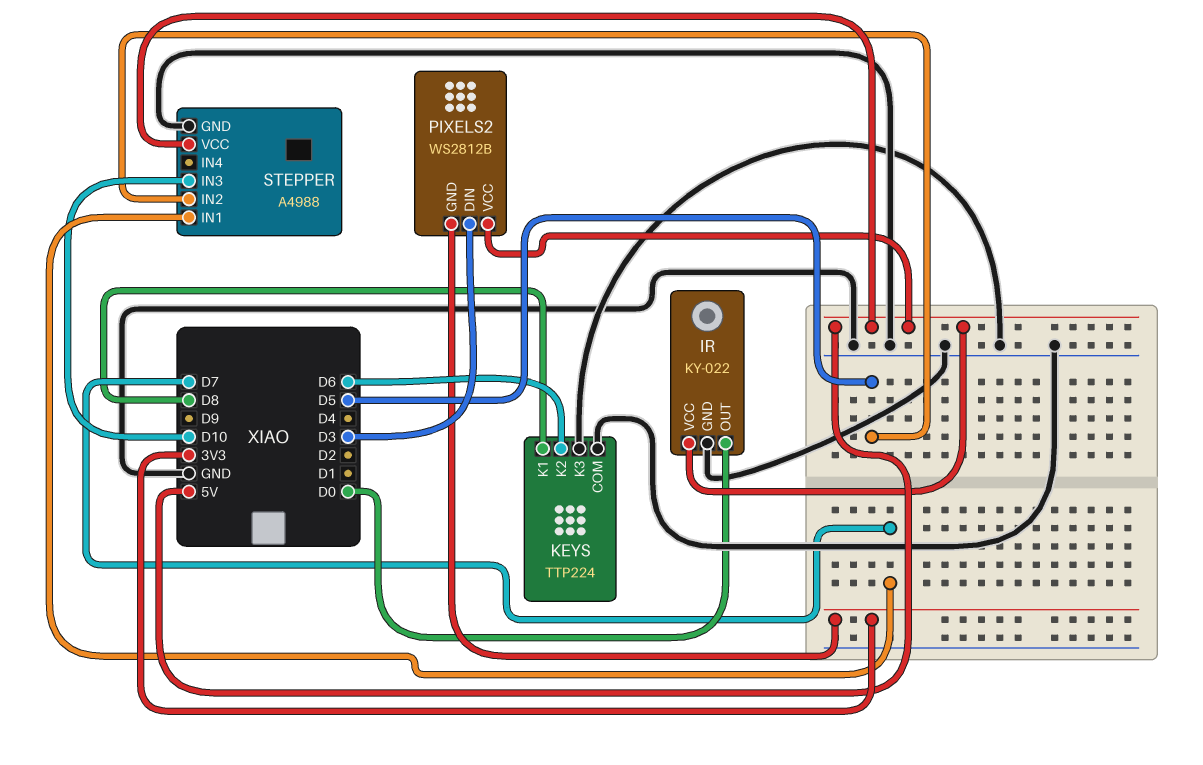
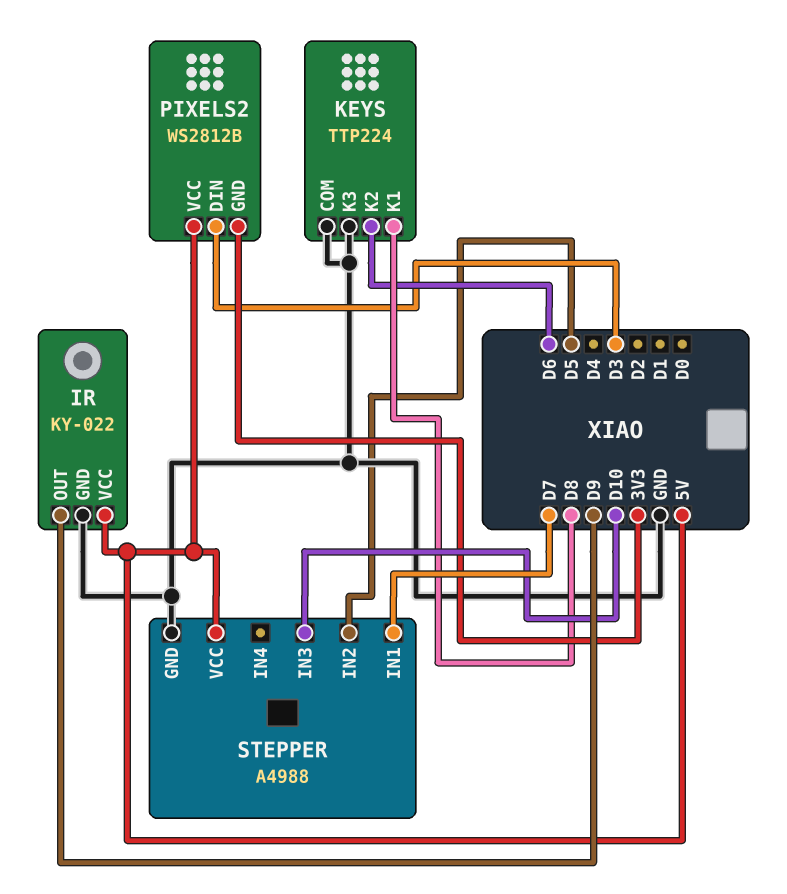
IR pin OUT: D0 -> D9

